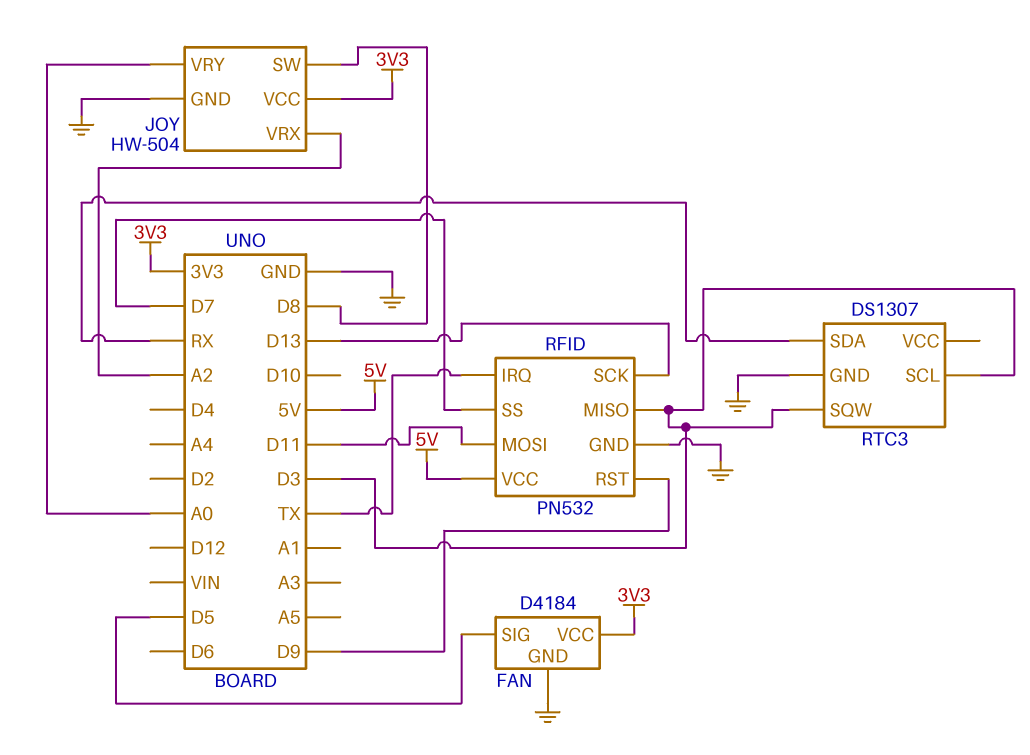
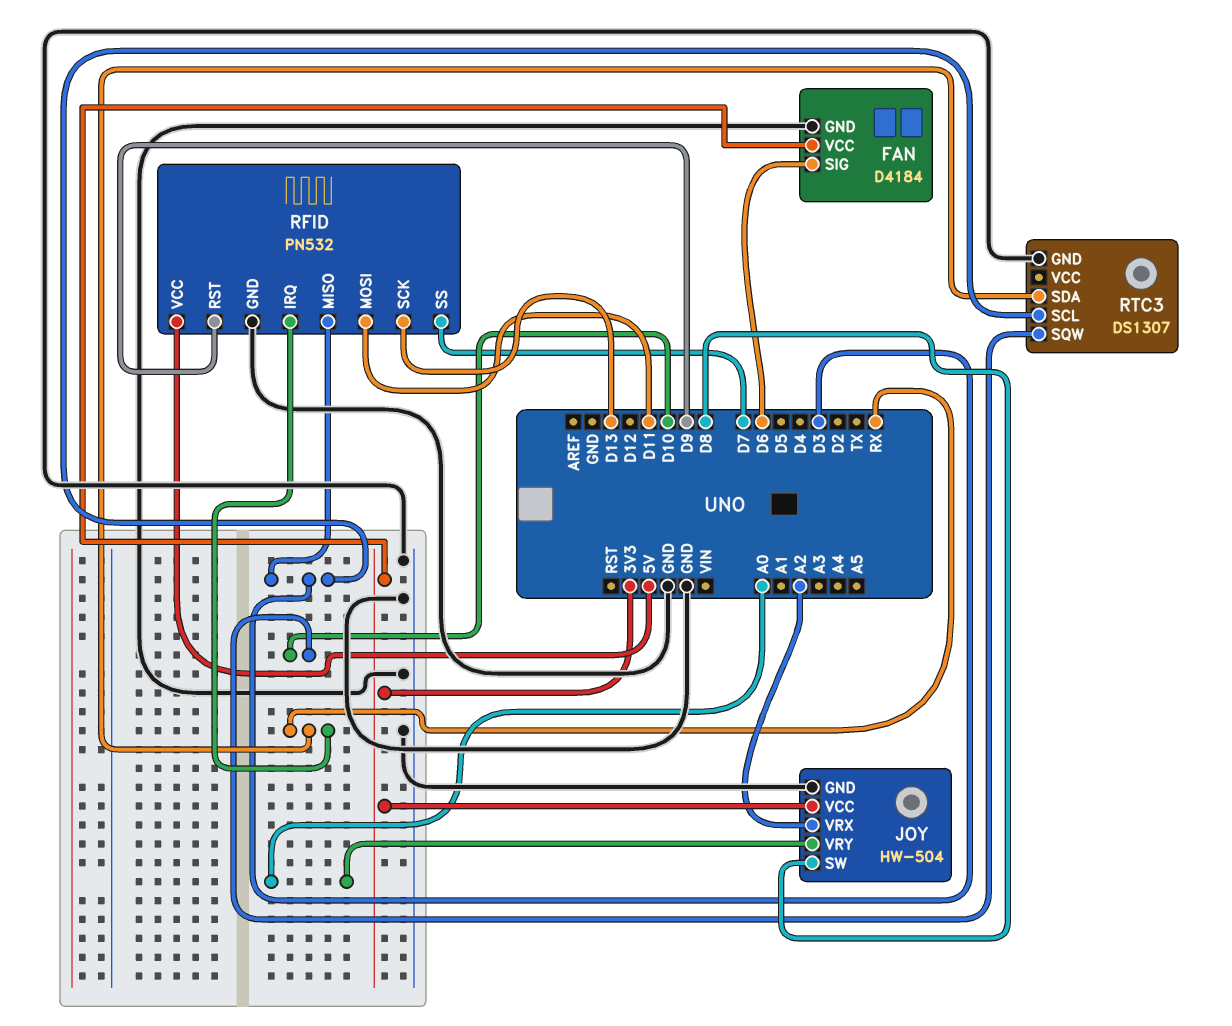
FAN pin SIG: D5 -> D6
RFID pin IRQ: TX -> RX
RTC3 pin SQW: D3 -> D10

